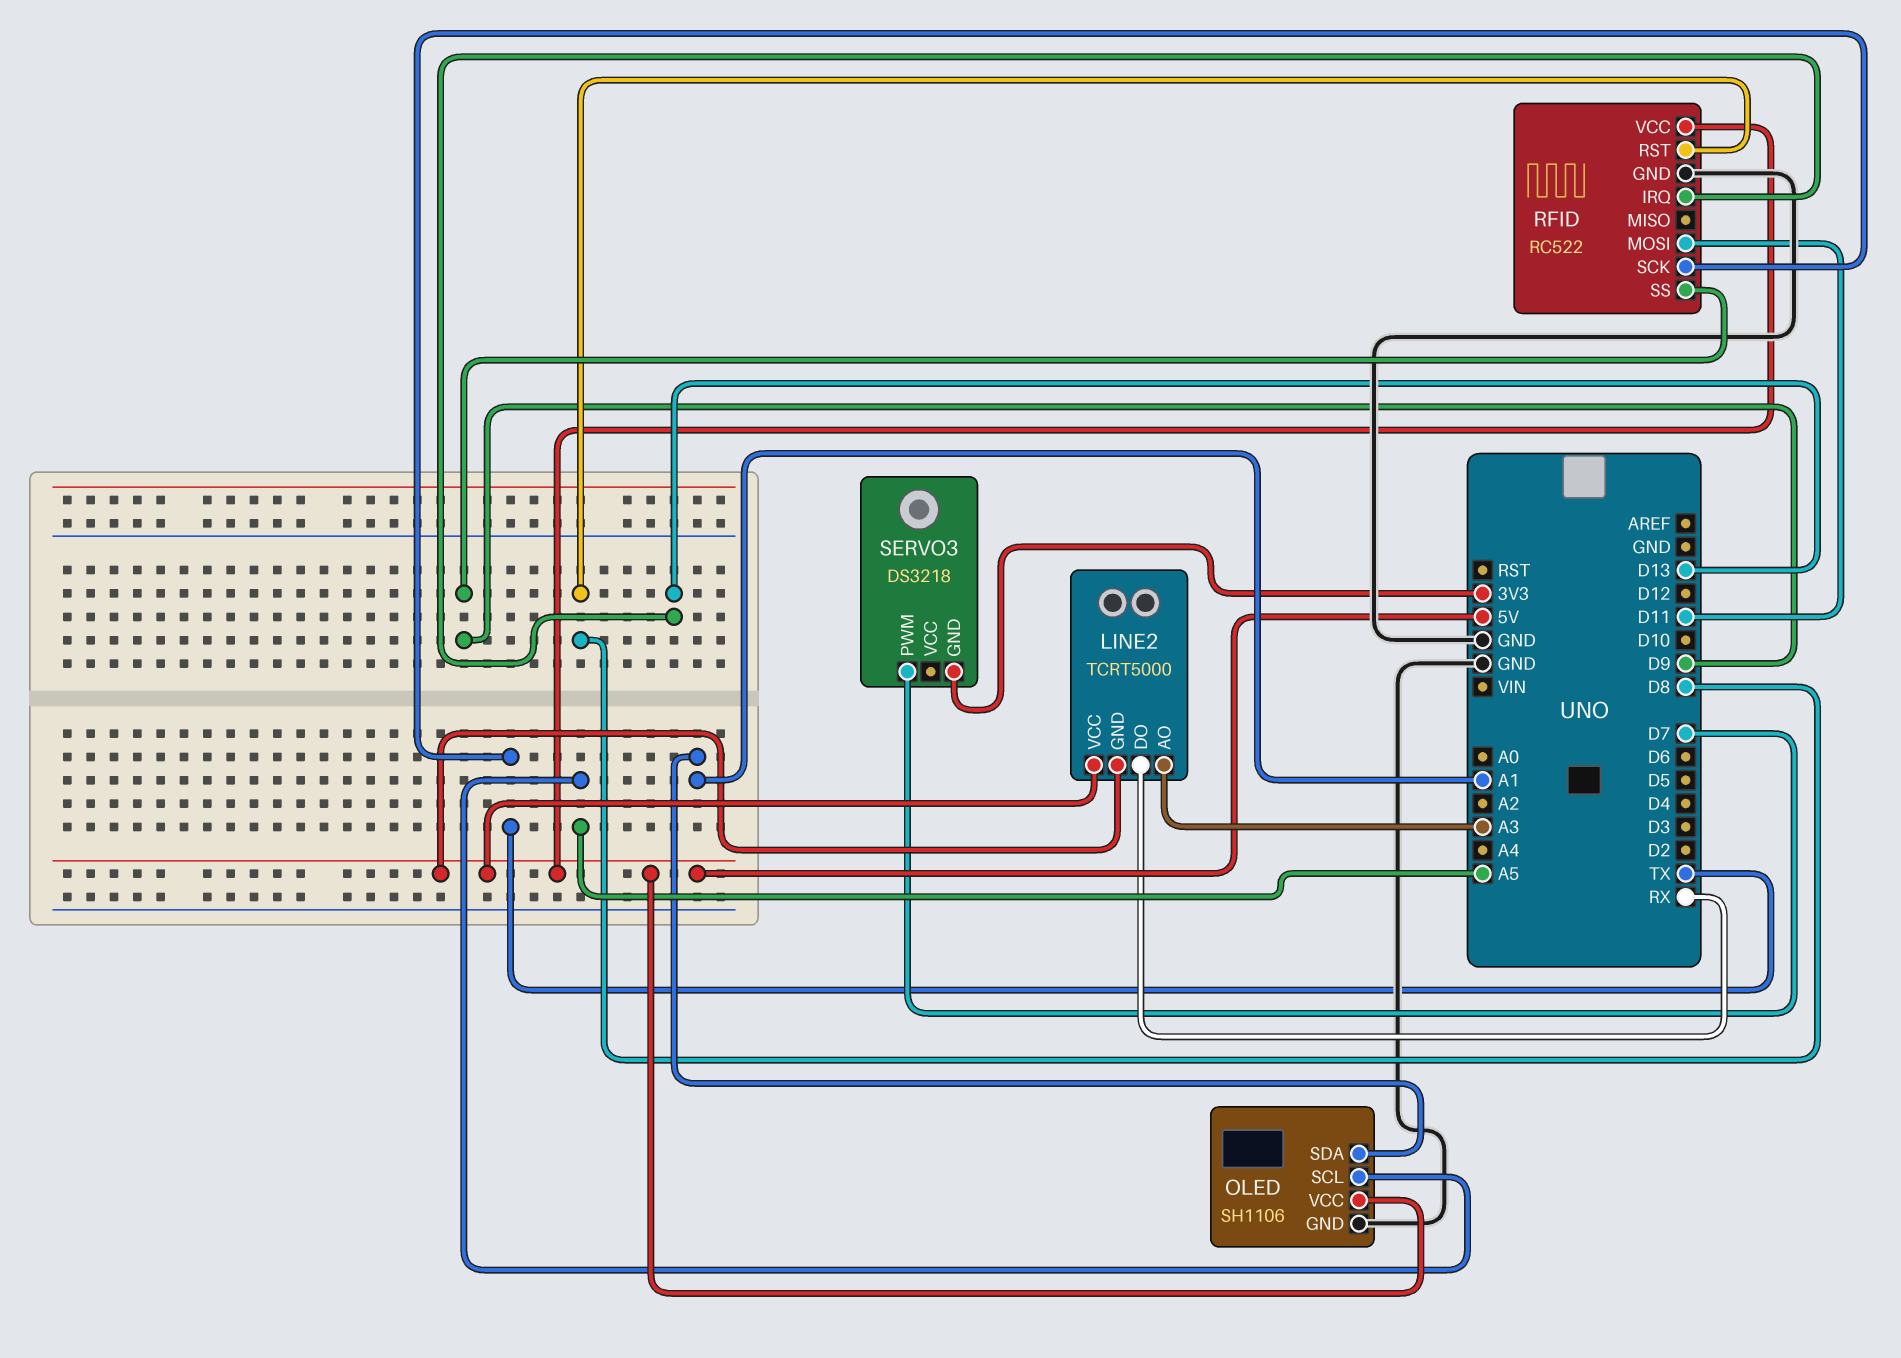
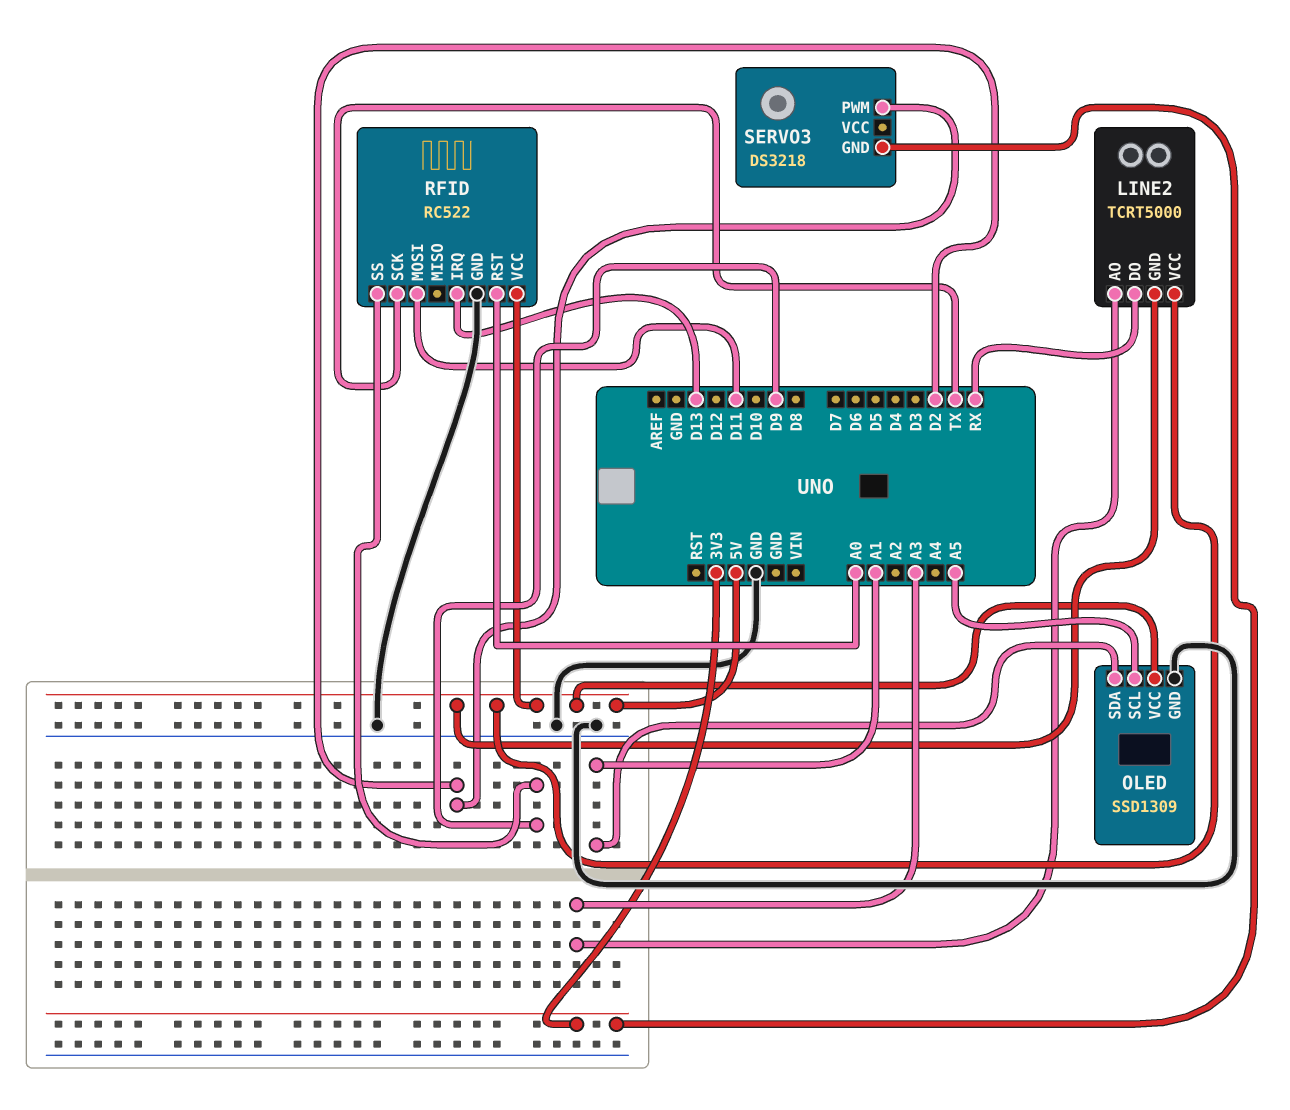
OLED: SH1106 -> SSD1309
RFID pin RST: D8 -> A0
SERVO3 pin PWM: D7 -> D2

